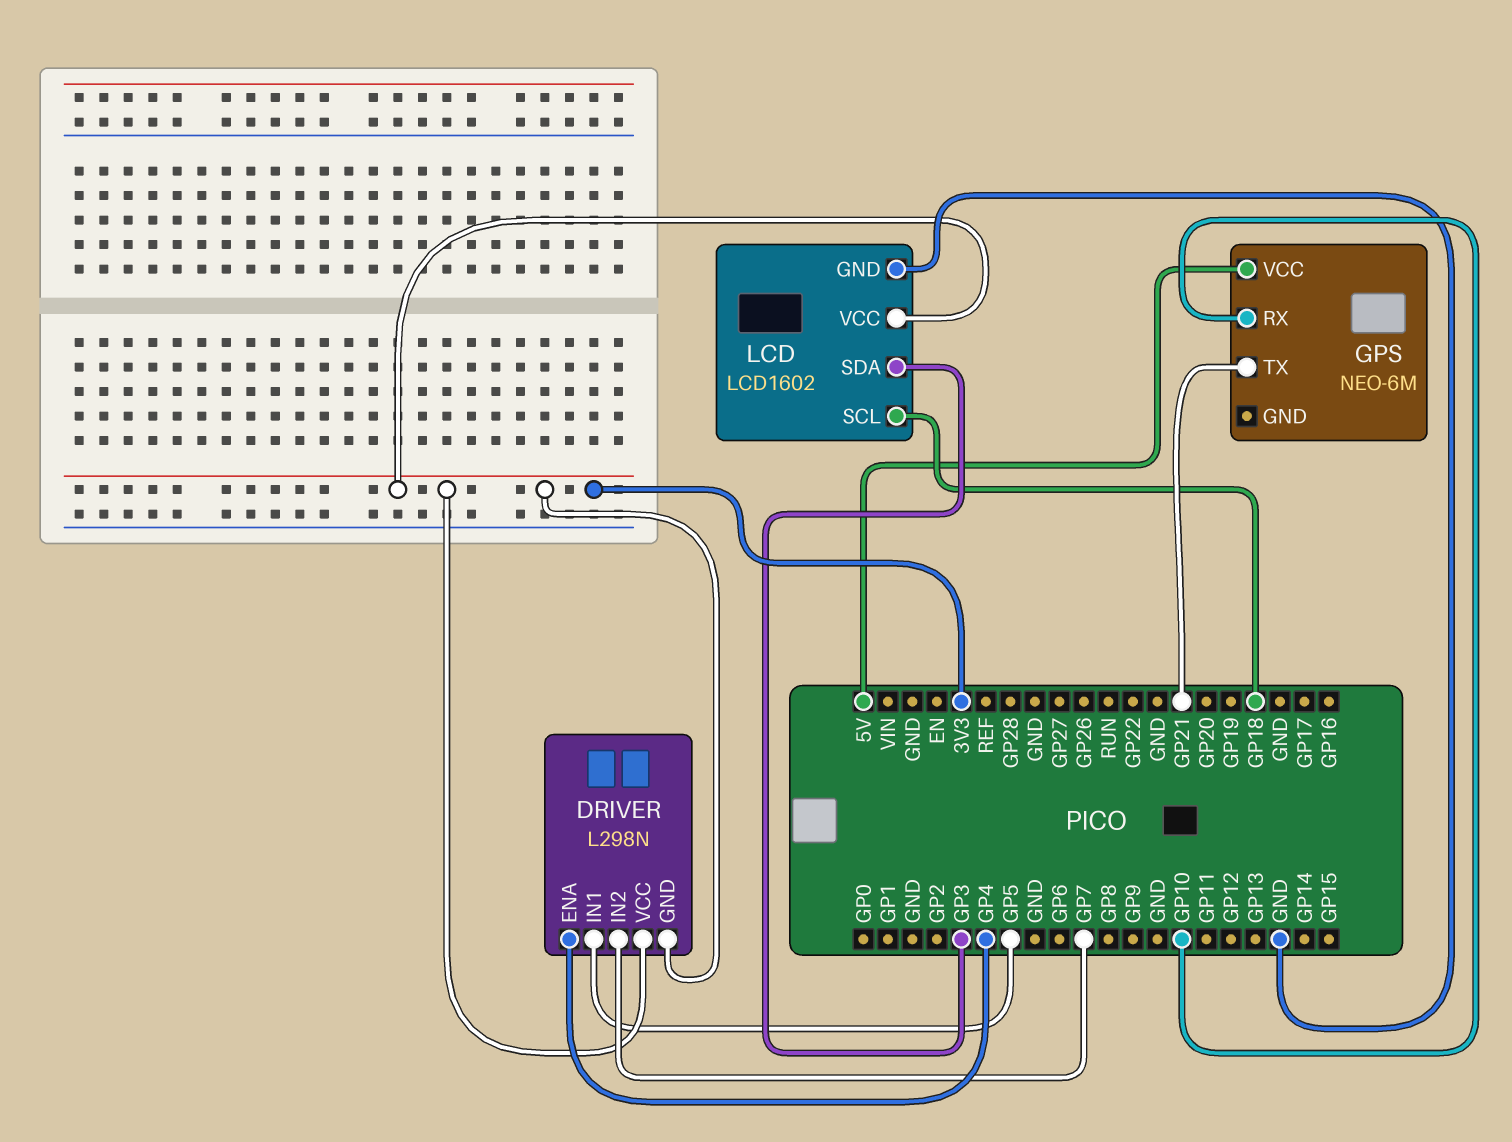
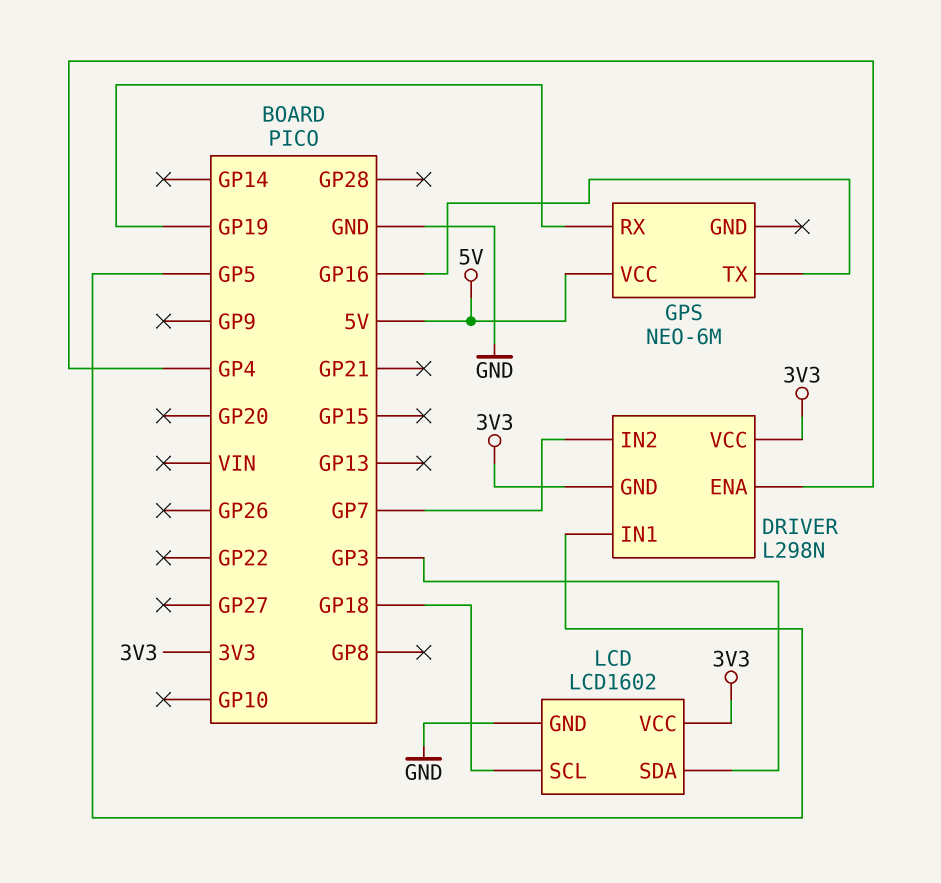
GPS pin RX: GP10 -> GP19
GPS pin TX: GP21 -> GP16

